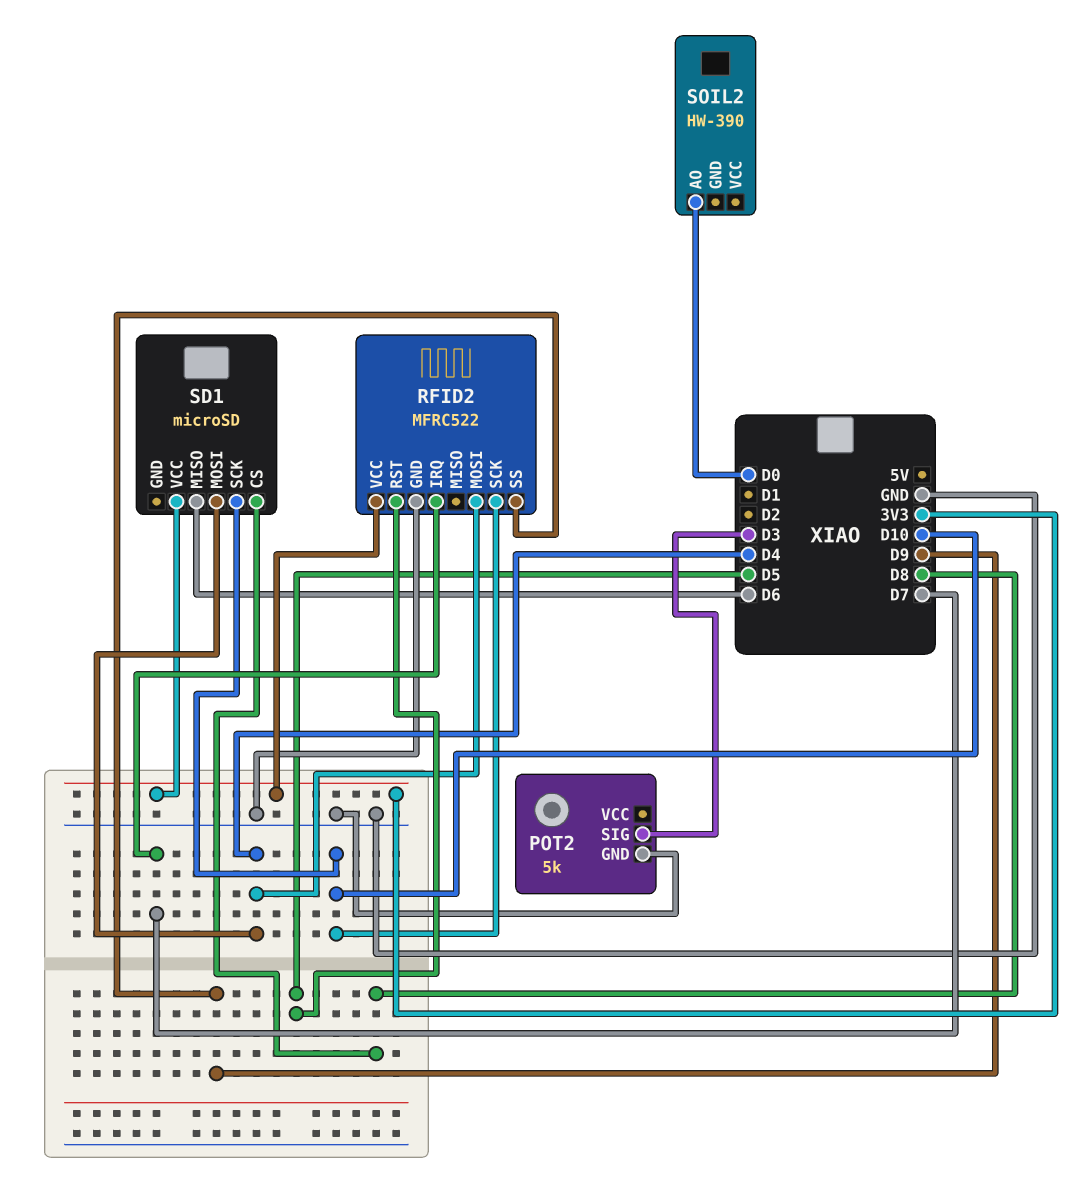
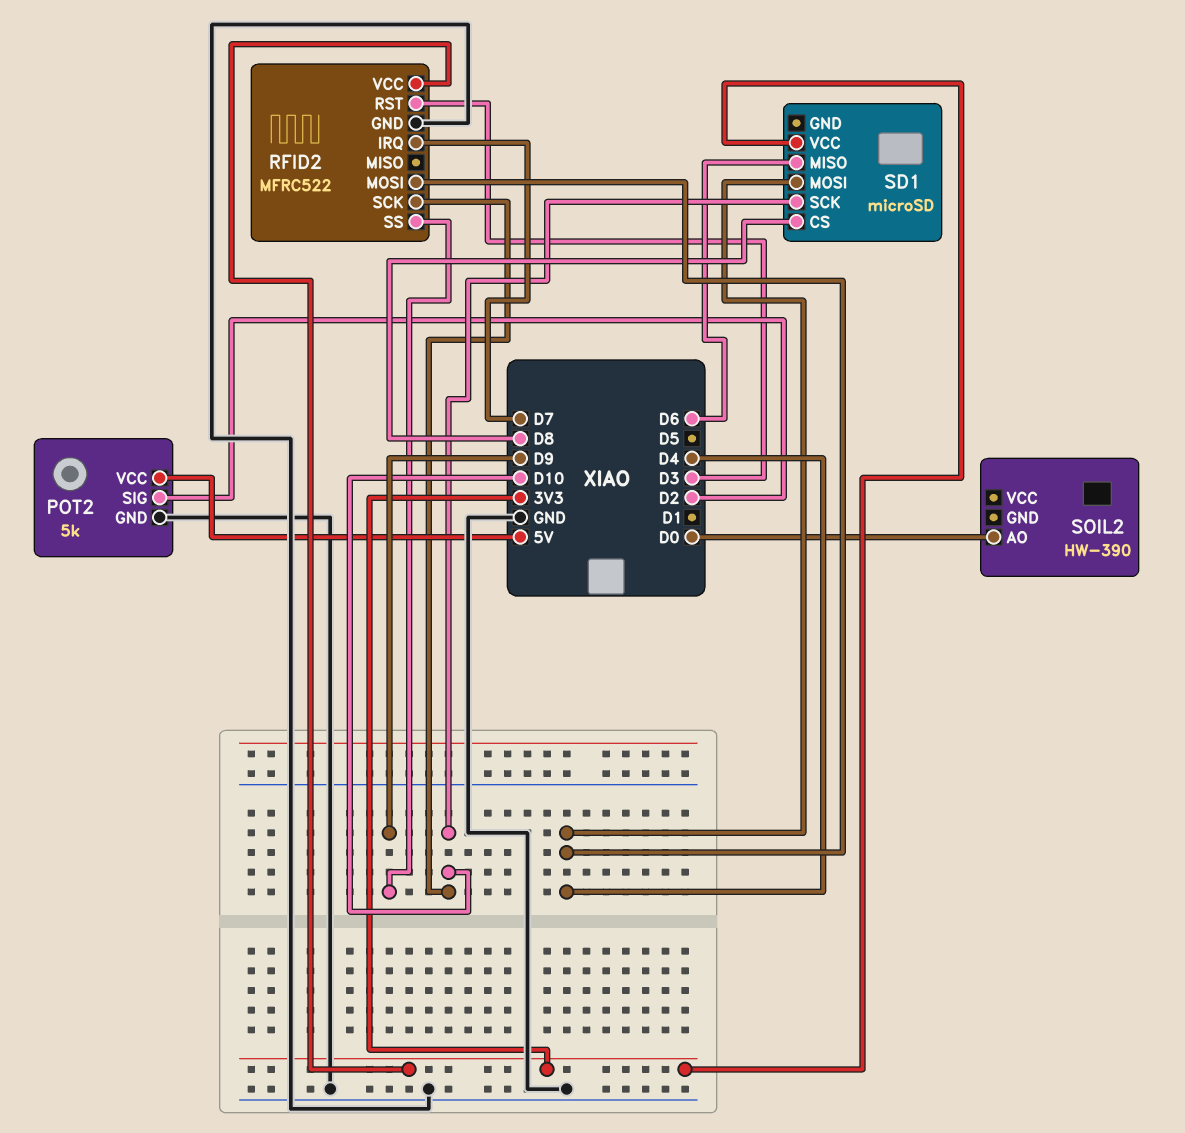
POT2 pin SIG: D3 -> D2
POT2 pin VCC: none -> 5V
RFID2 pin RST: D5 -> D3

